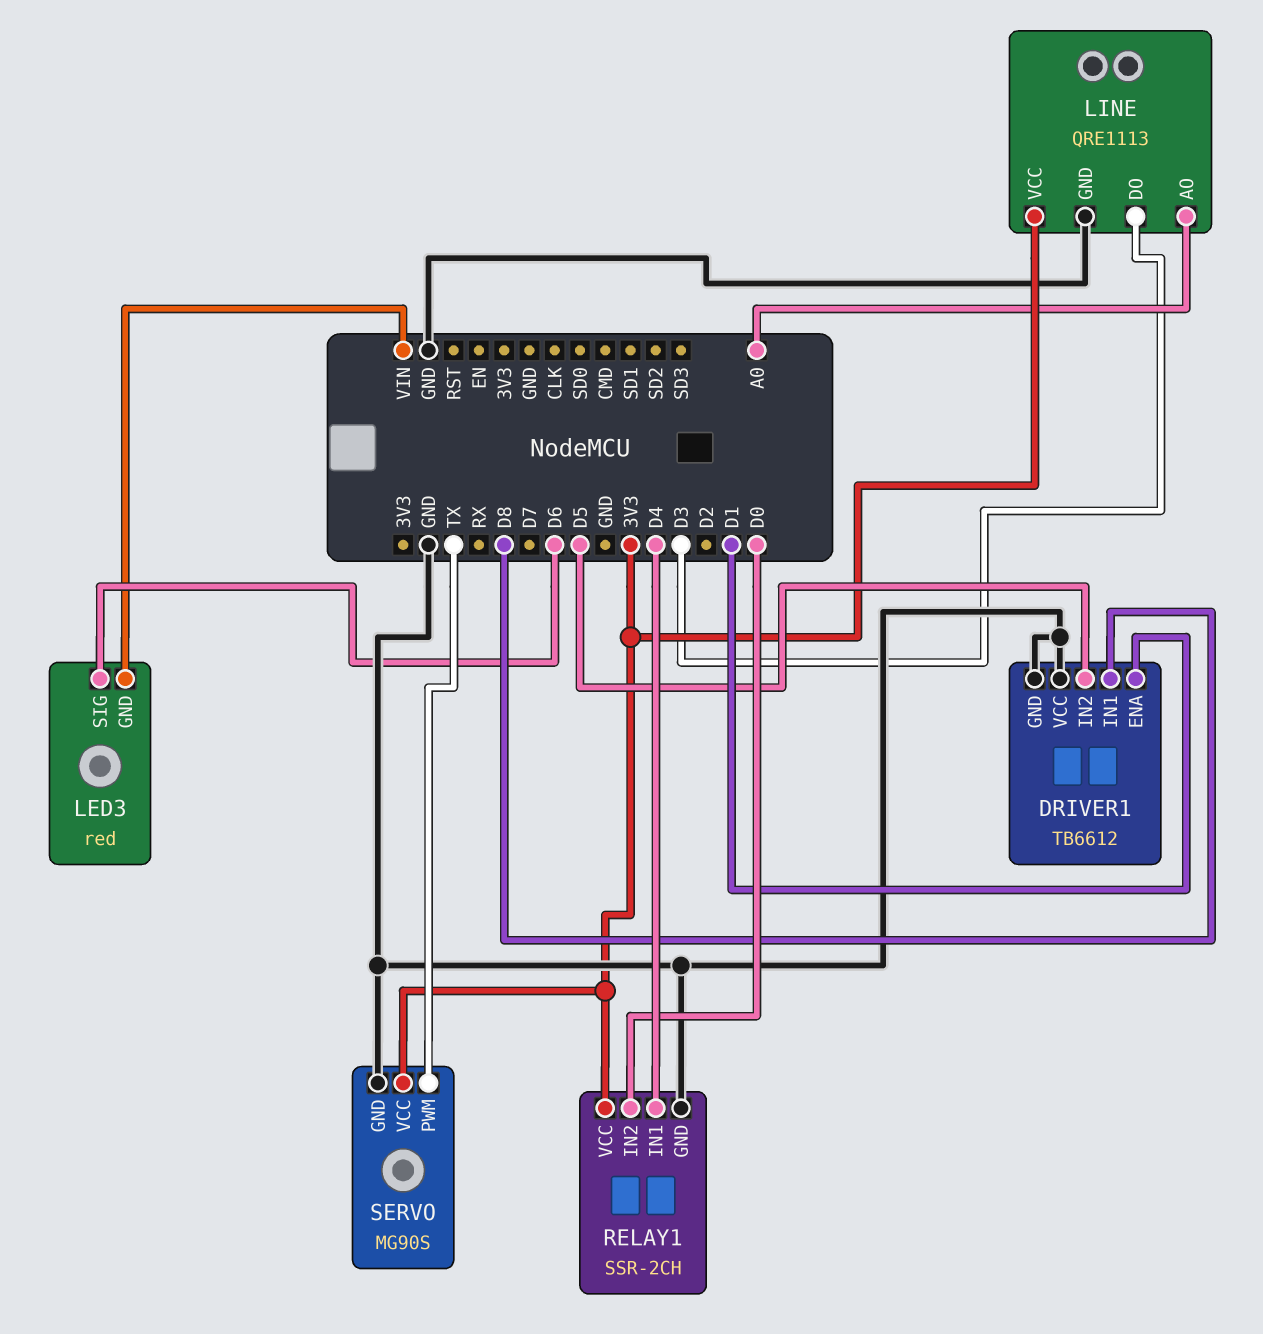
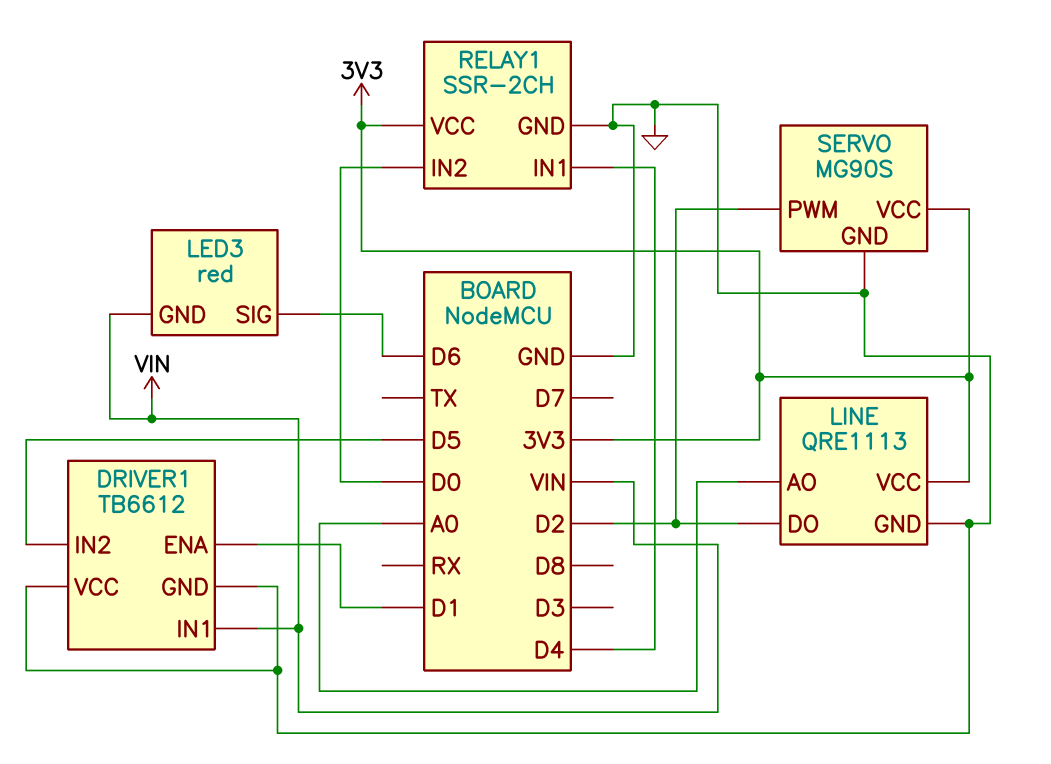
DRIVER1 pin IN1: D8 -> VIN
LINE pin DO: D3 -> D2
SERVO pin PWM: TX -> D2

